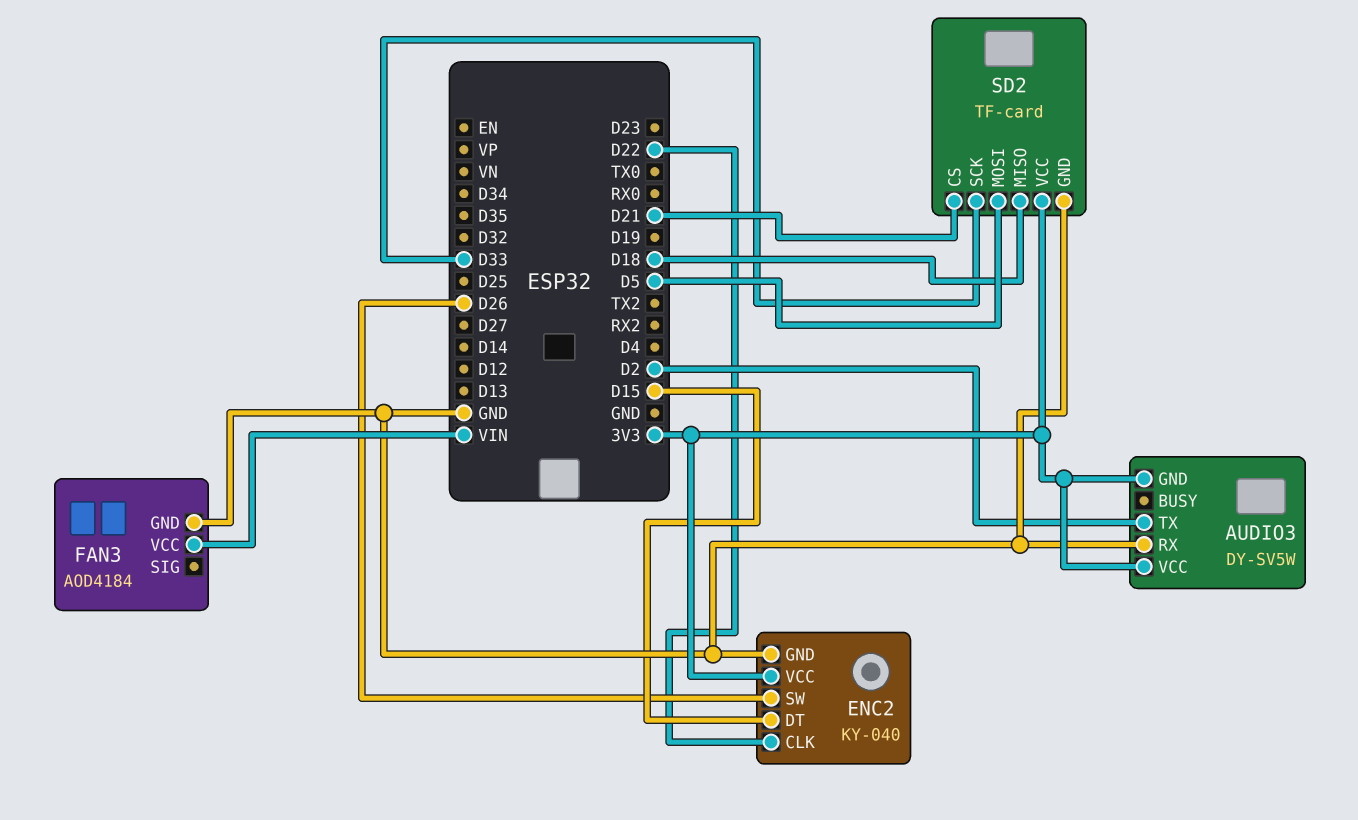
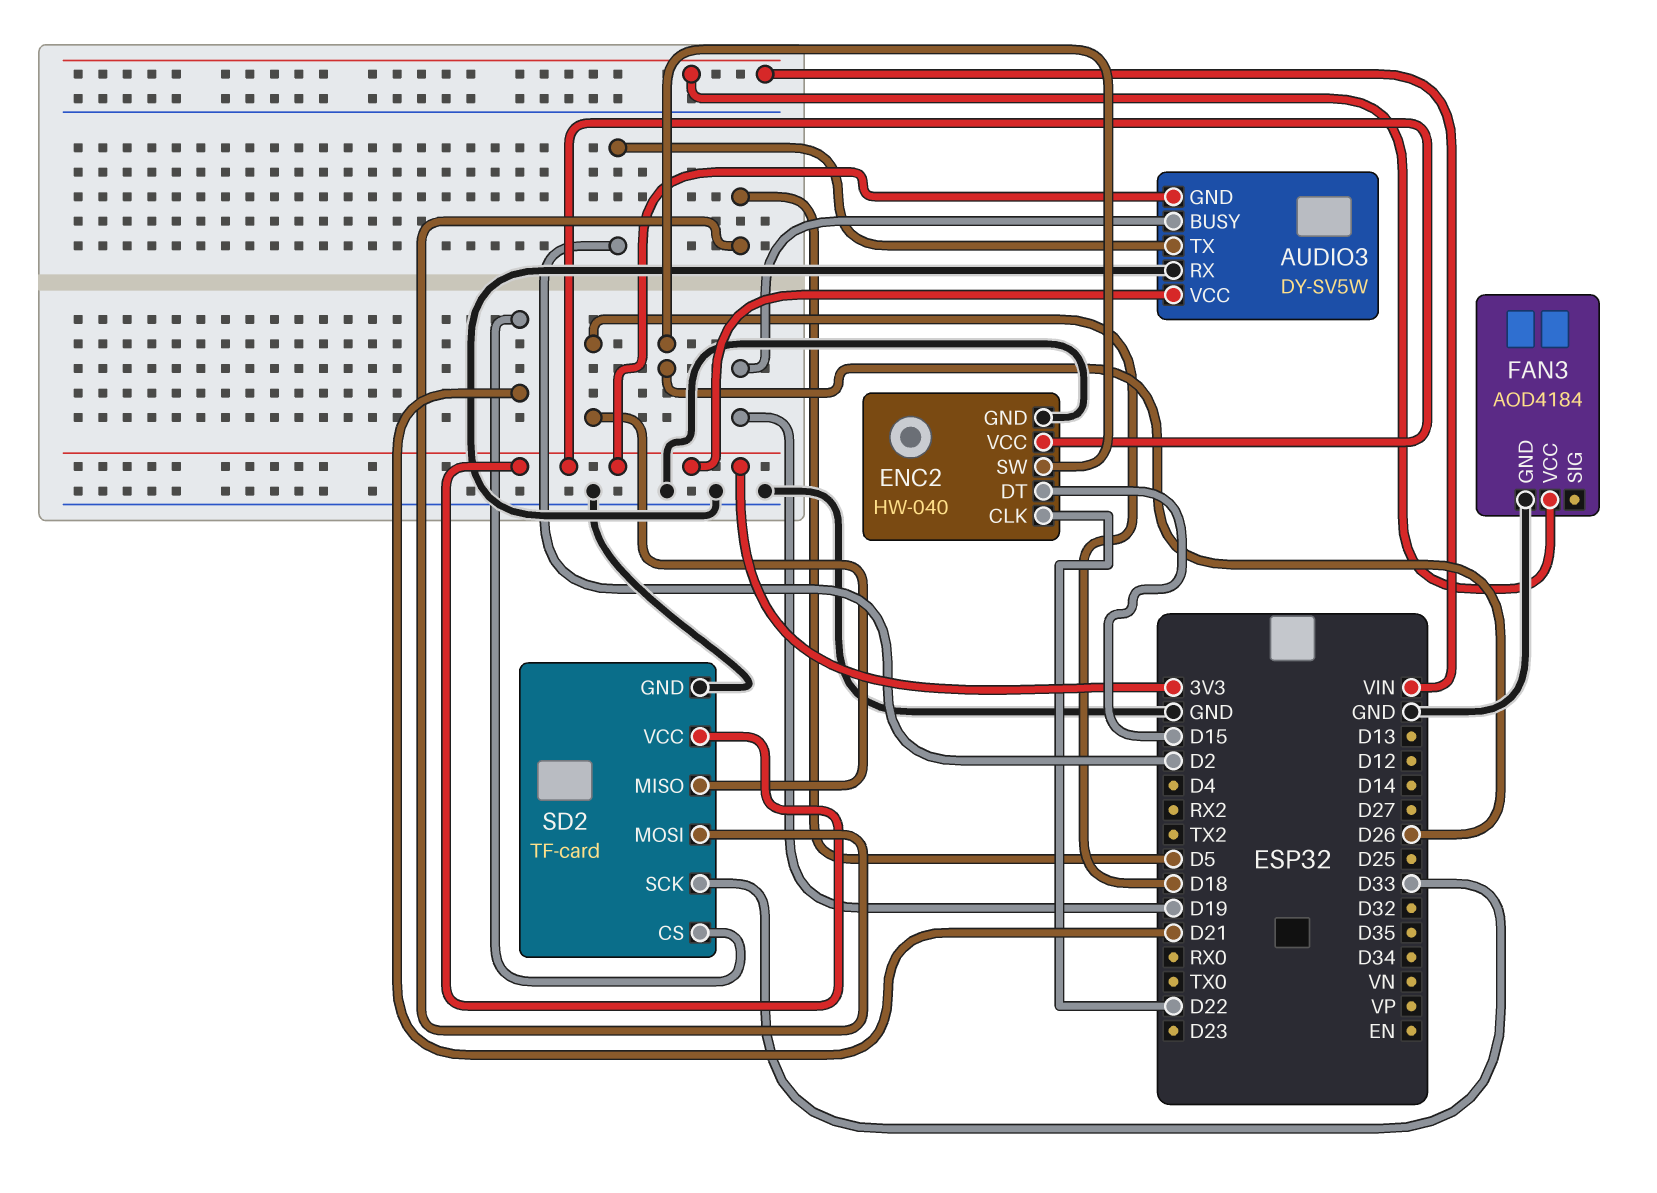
AUDIO3 pin BUSY: none -> D19
ENC2: KY-040 -> HW-040

